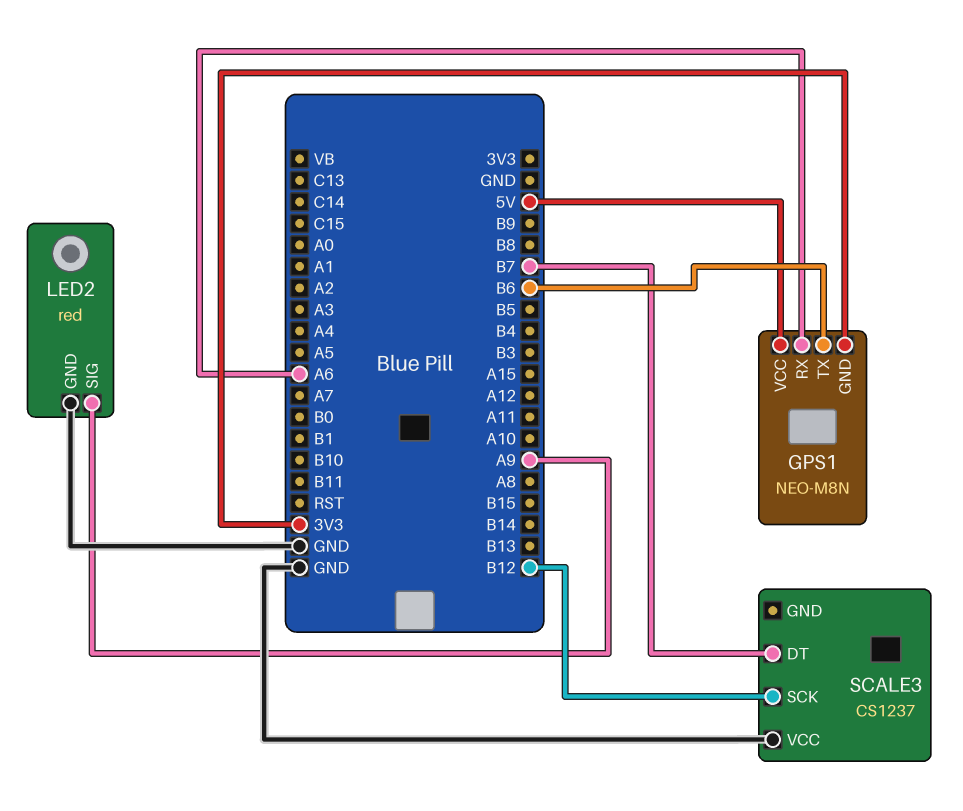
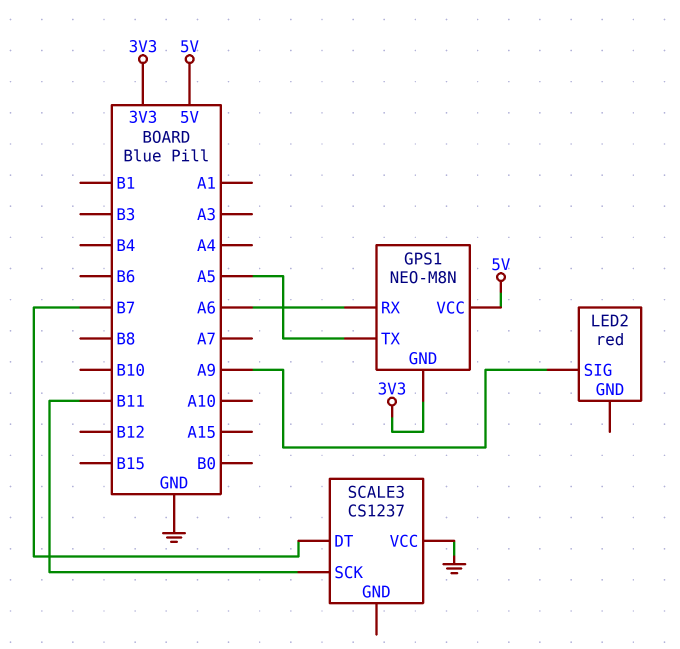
GPS1 pin TX: B6 -> A5
LED2 pin GND: GND -> none
SCALE3 pin SCK: B12 -> B11

